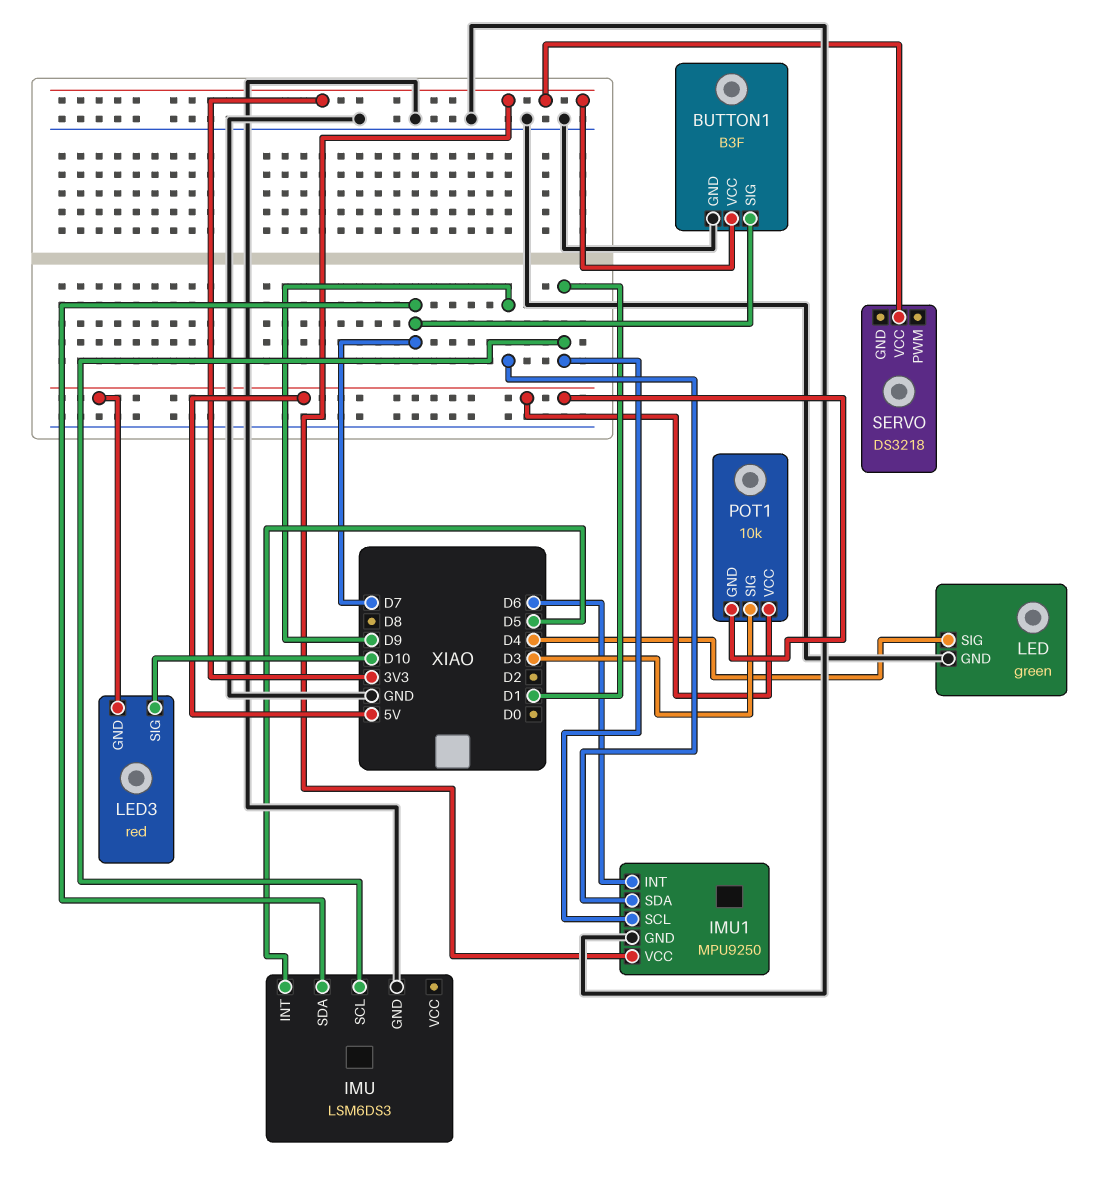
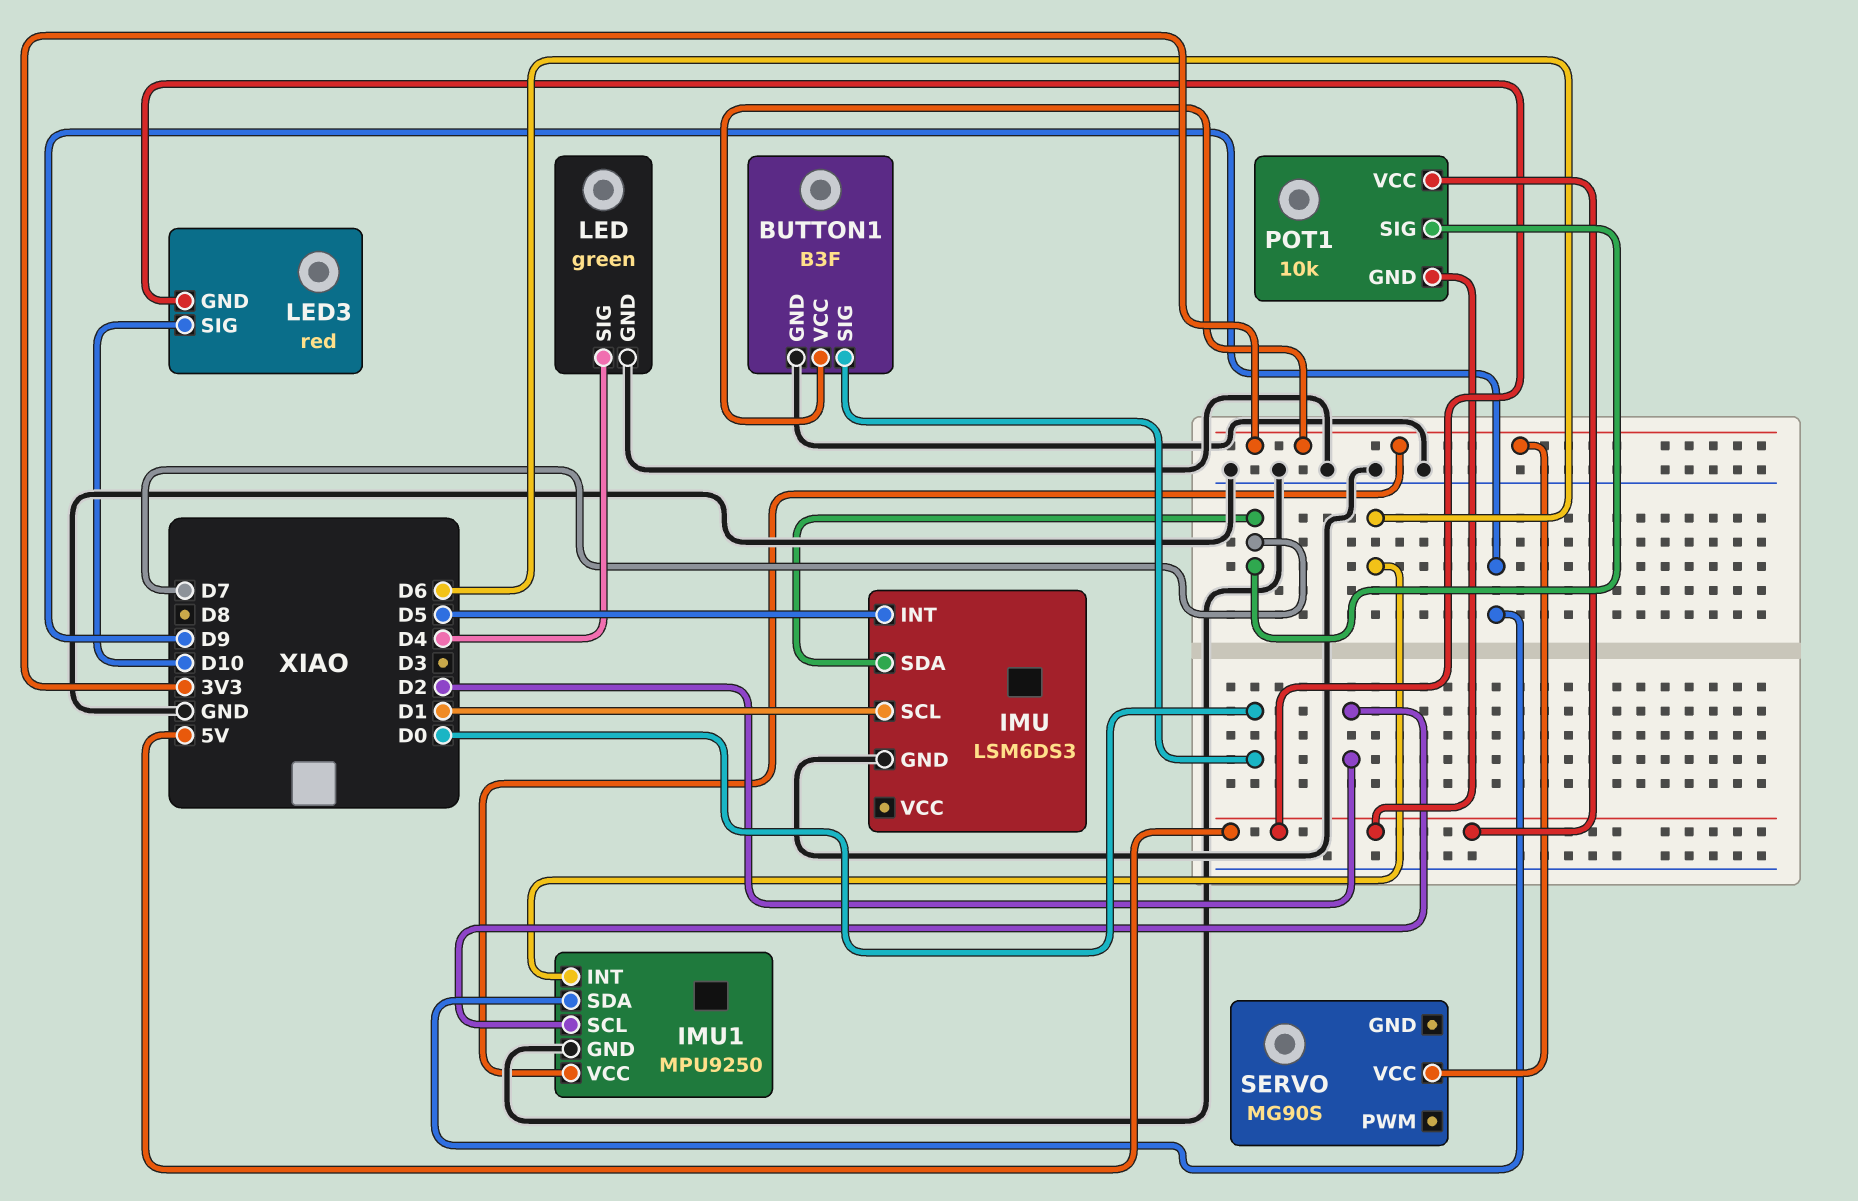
BUTTON1 pin SIG: D7 -> D0
IMU1 pin SCL: D1 -> D2
POT1 pin SIG: D3 -> D7
SERVO: DS3218 -> MG90S

